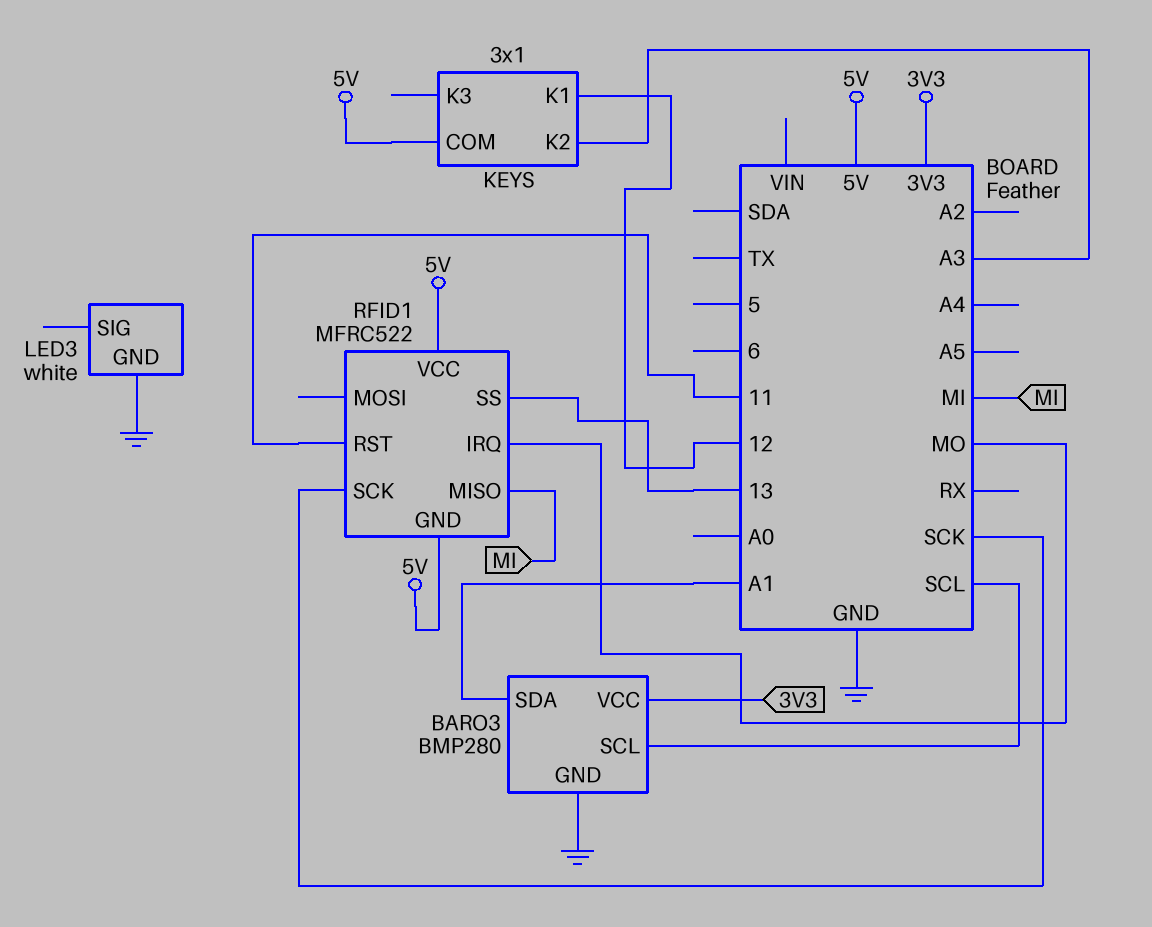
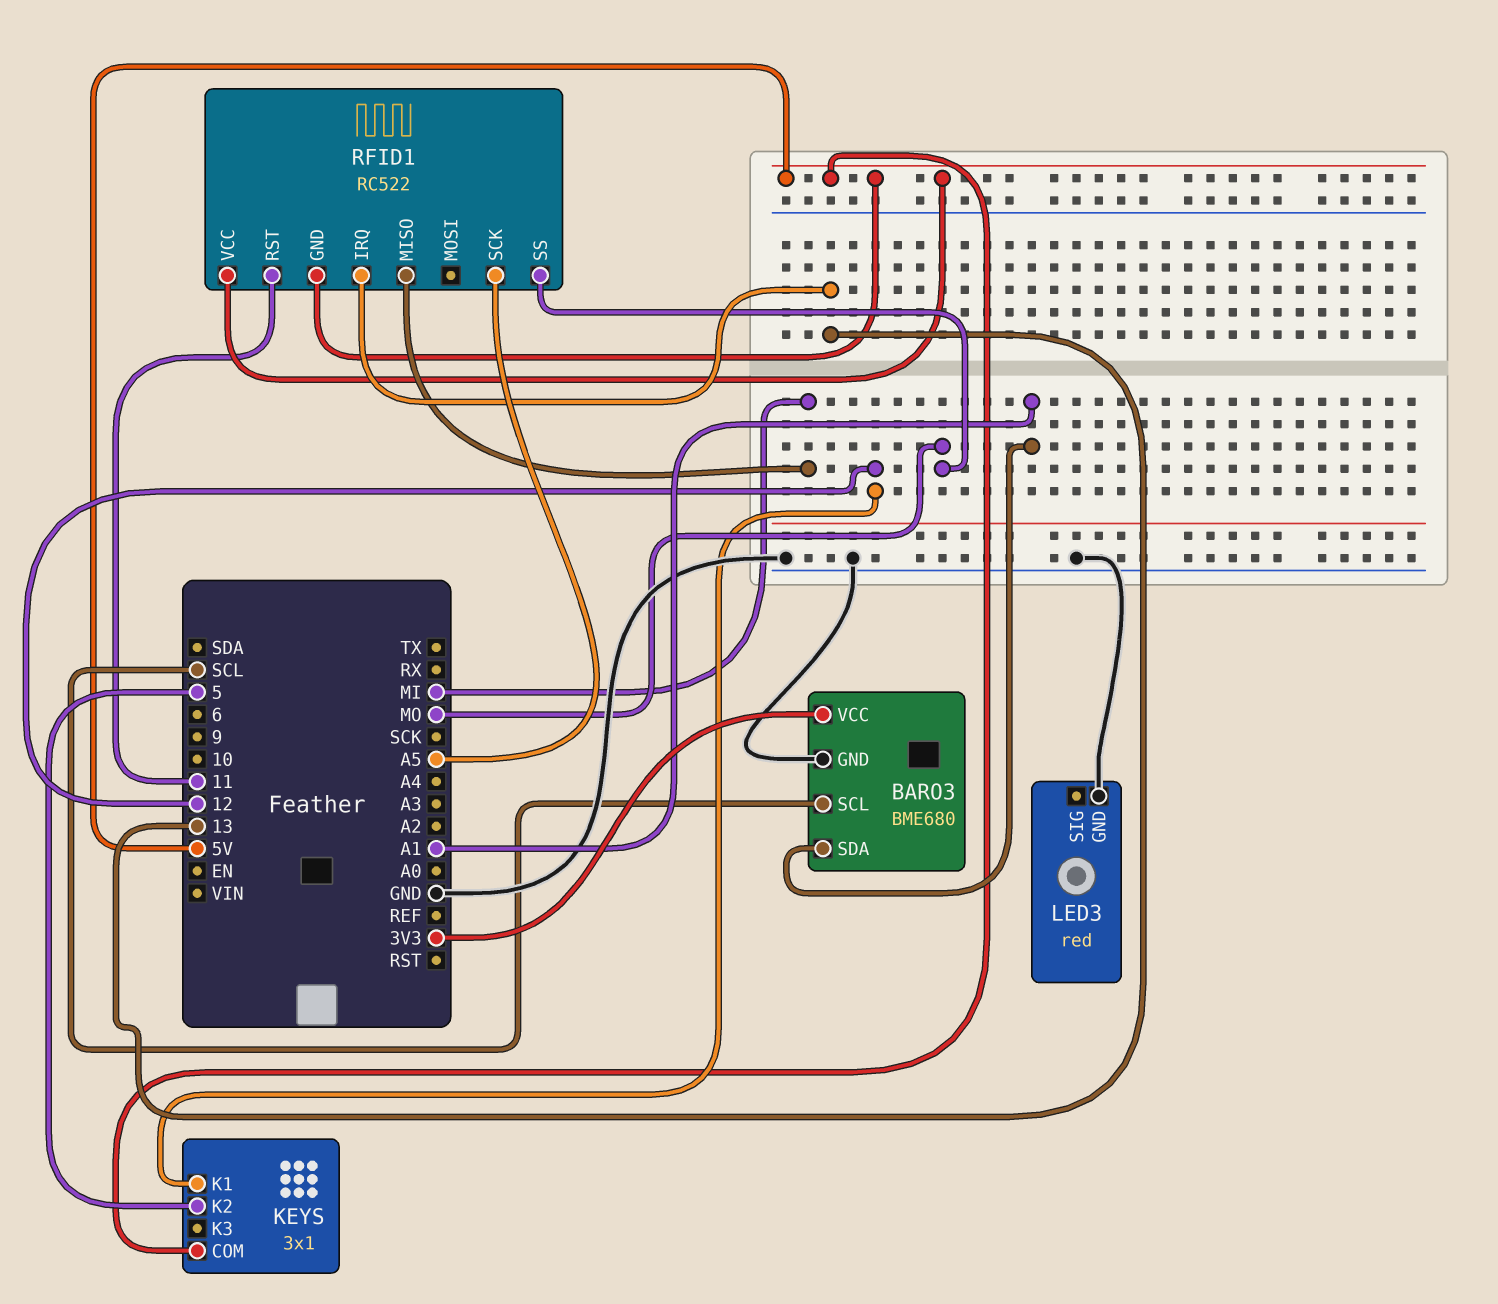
BARO3: BMP280 -> BME680
KEYS pin K2: A3 -> 5
LED3: white -> red
RFID1: MFRC522 -> RC522
RFID1 pin IRQ: MO -> 13
RFID1 pin SCK: SCK -> A5
RFID1 pin SS: 13 -> MO

